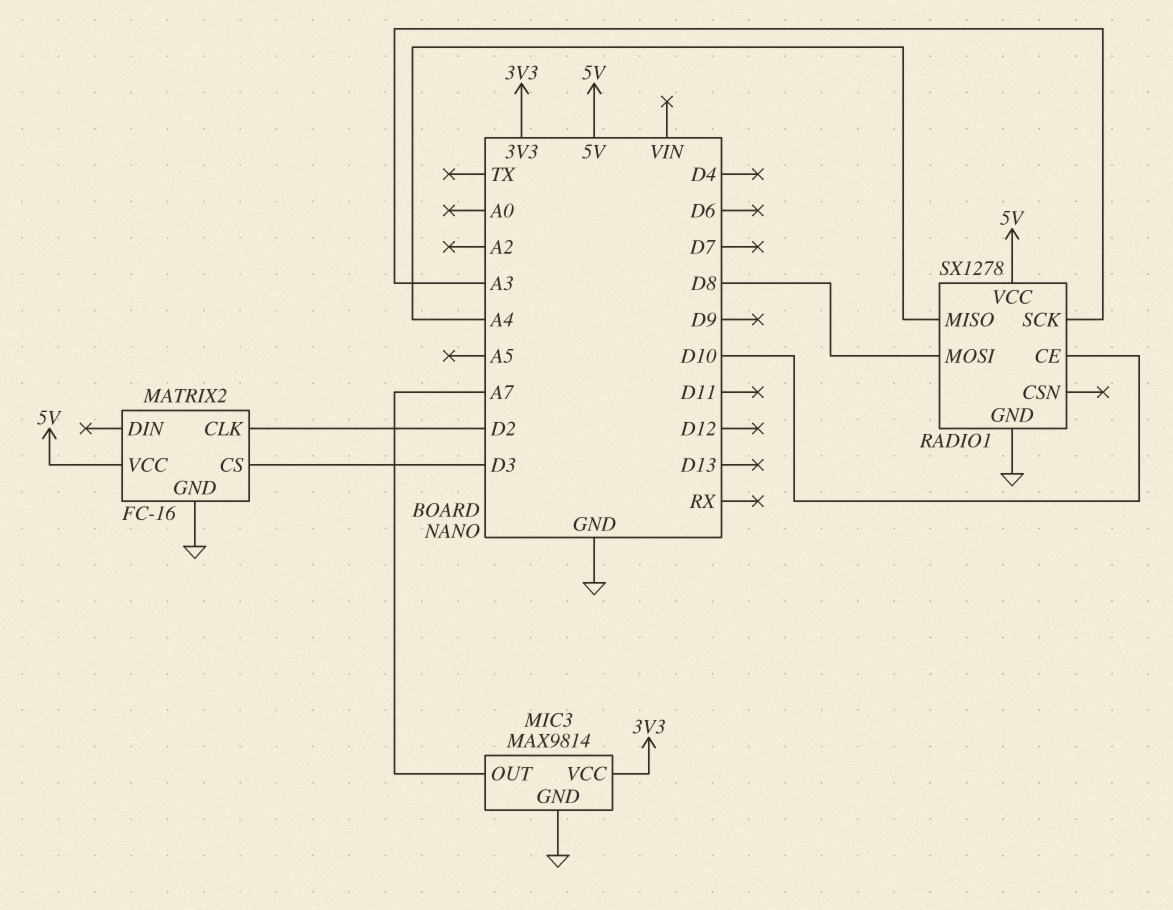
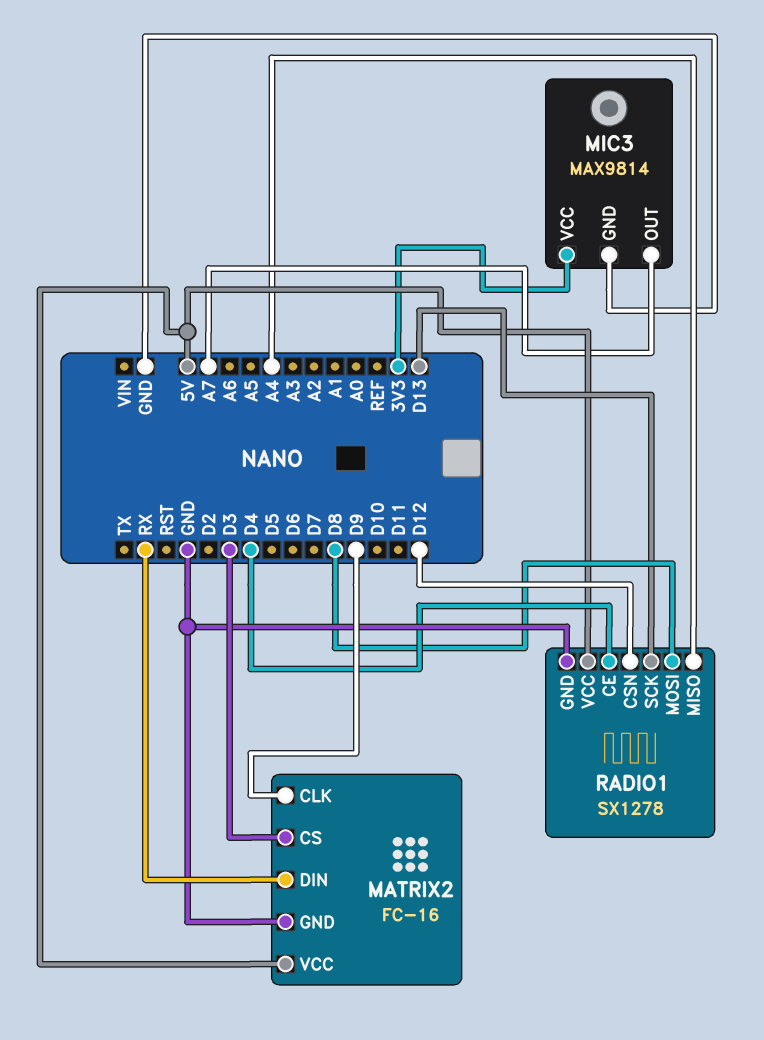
MATRIX2 pin CLK: D2 -> D9
MATRIX2 pin DIN: none -> RX
RADIO1 pin CE: D10 -> D4
RADIO1 pin CSN: none -> D12
RADIO1 pin SCK: A3 -> D13

